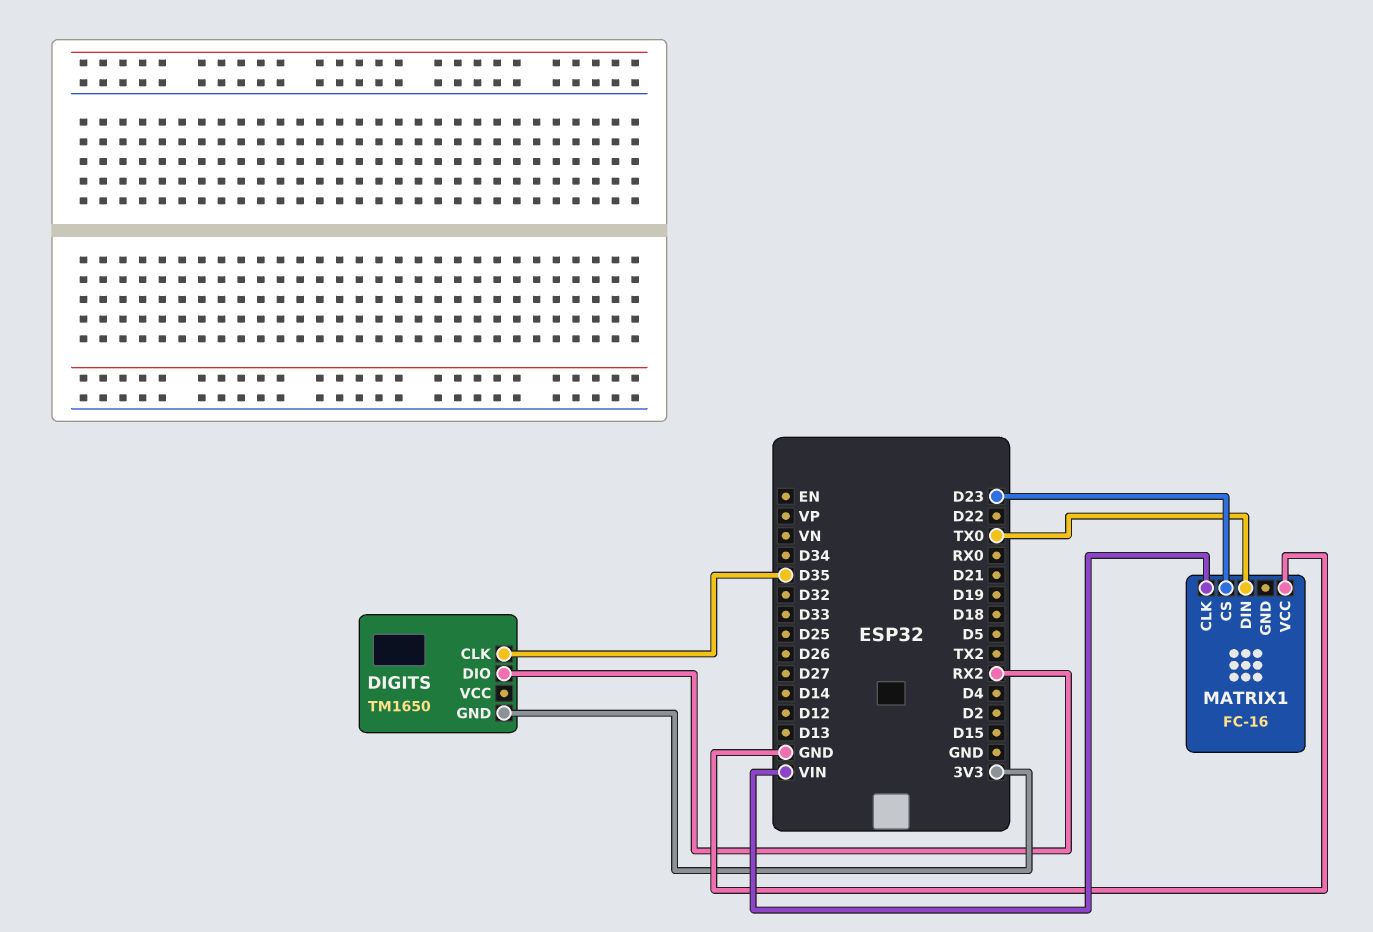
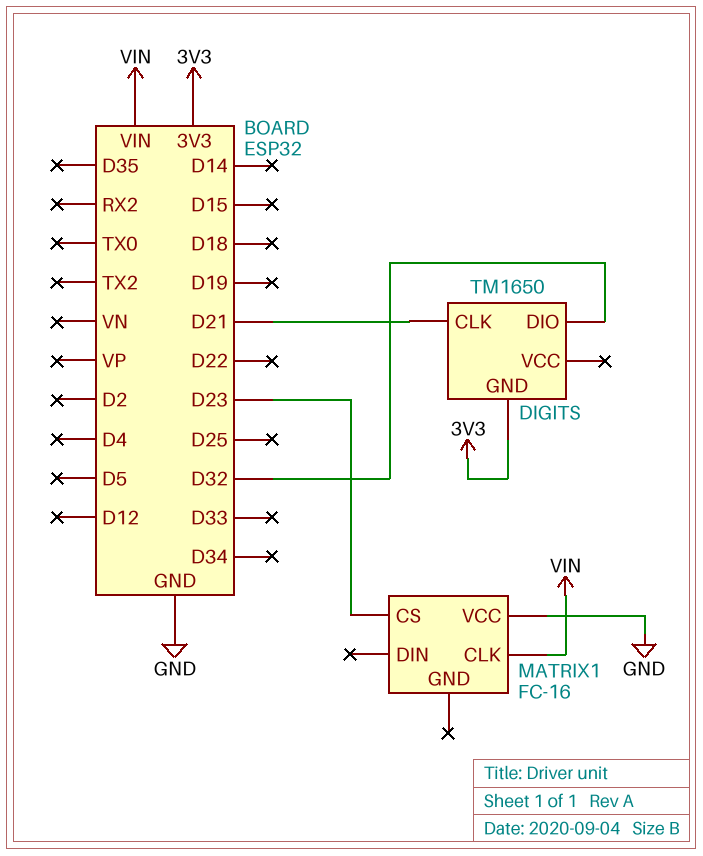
DIGITS pin CLK: D35 -> D21
DIGITS pin DIO: RX2 -> D32
MATRIX1 pin DIN: TX0 -> none

